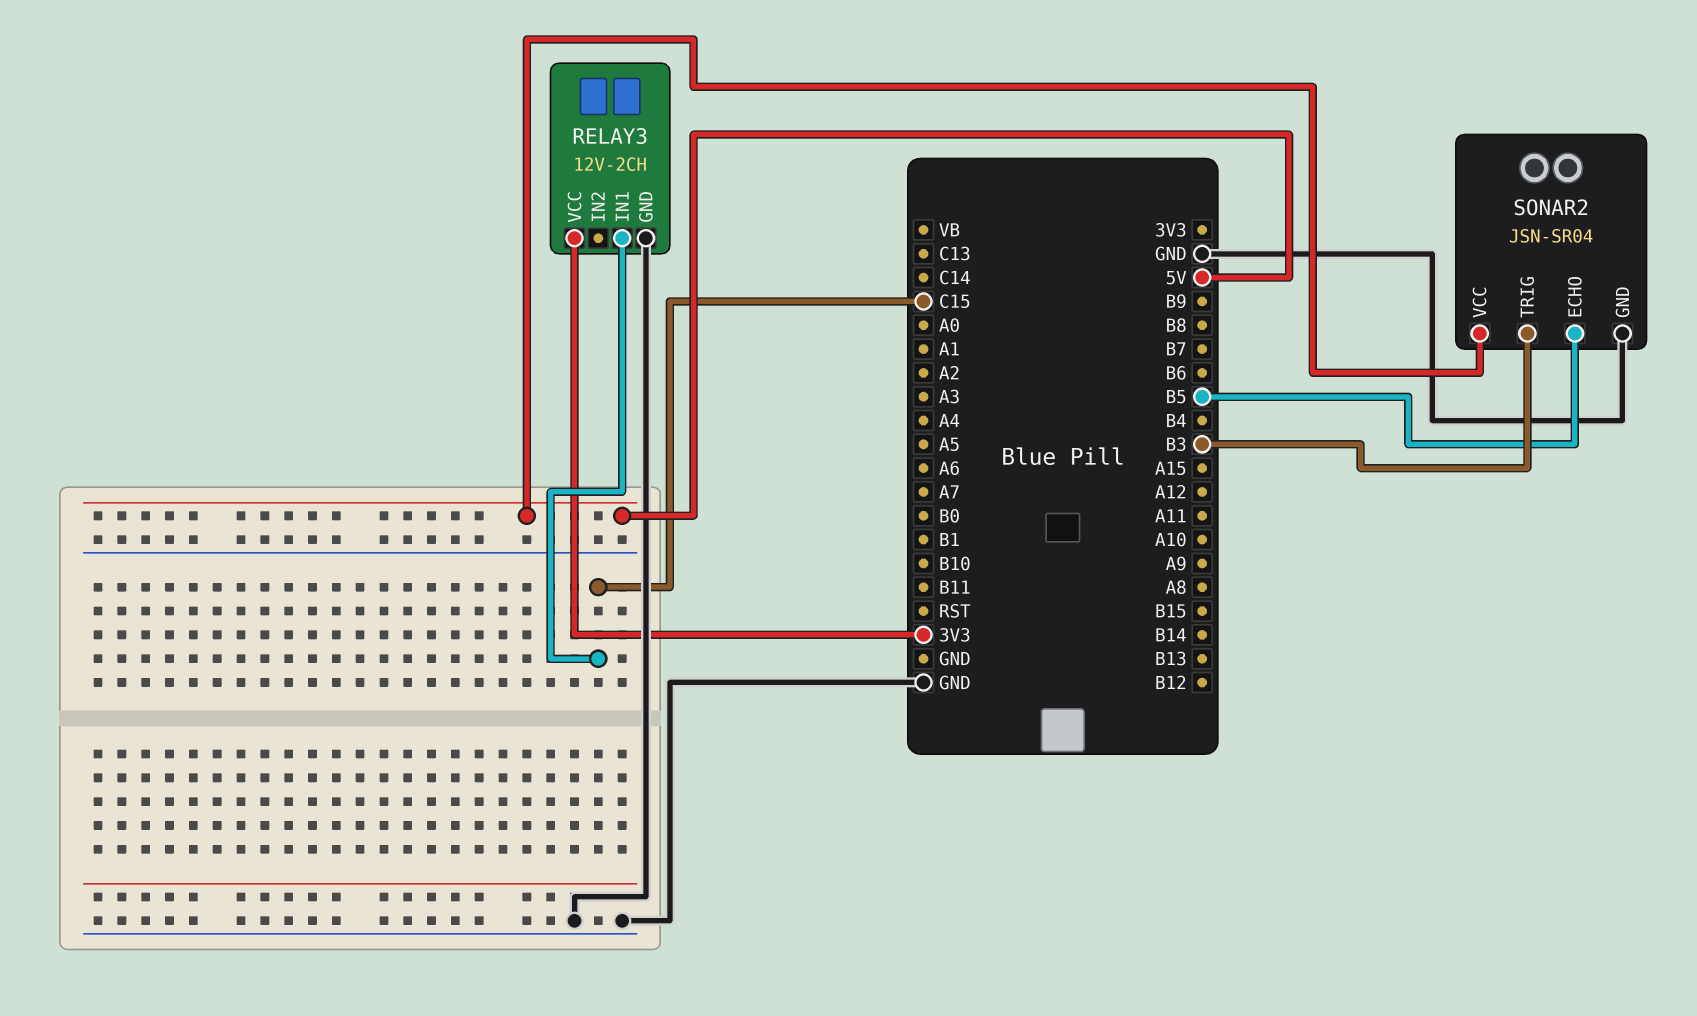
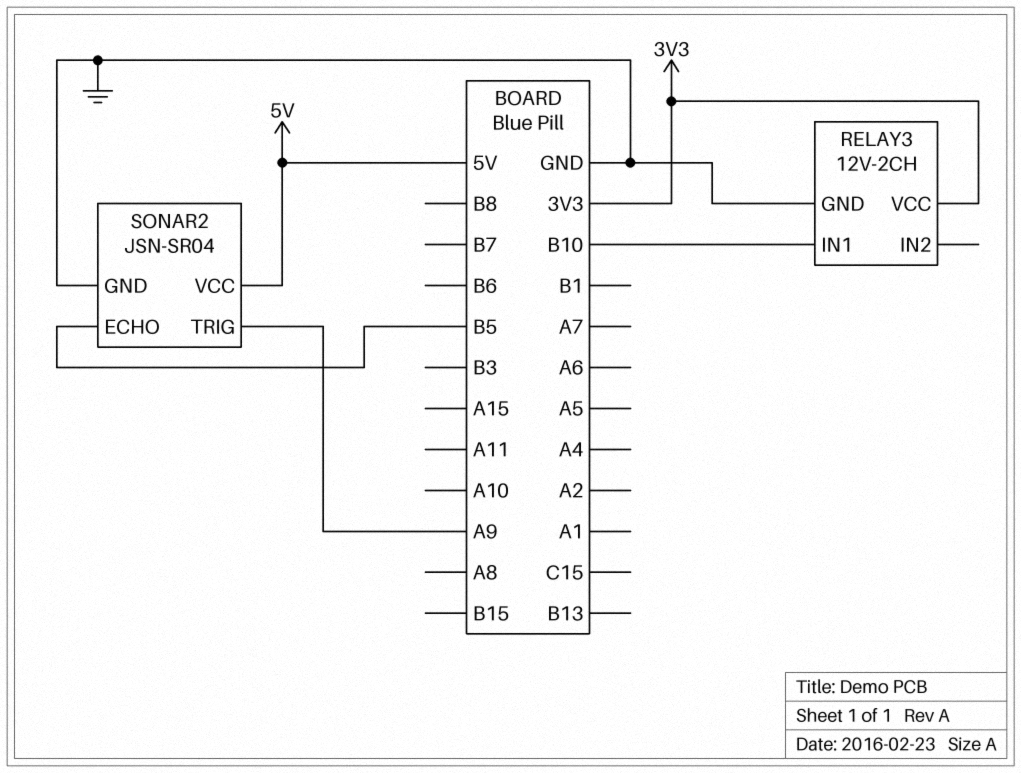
RELAY3 pin IN1: C15 -> B10
SONAR2 pin TRIG: B3 -> A9

